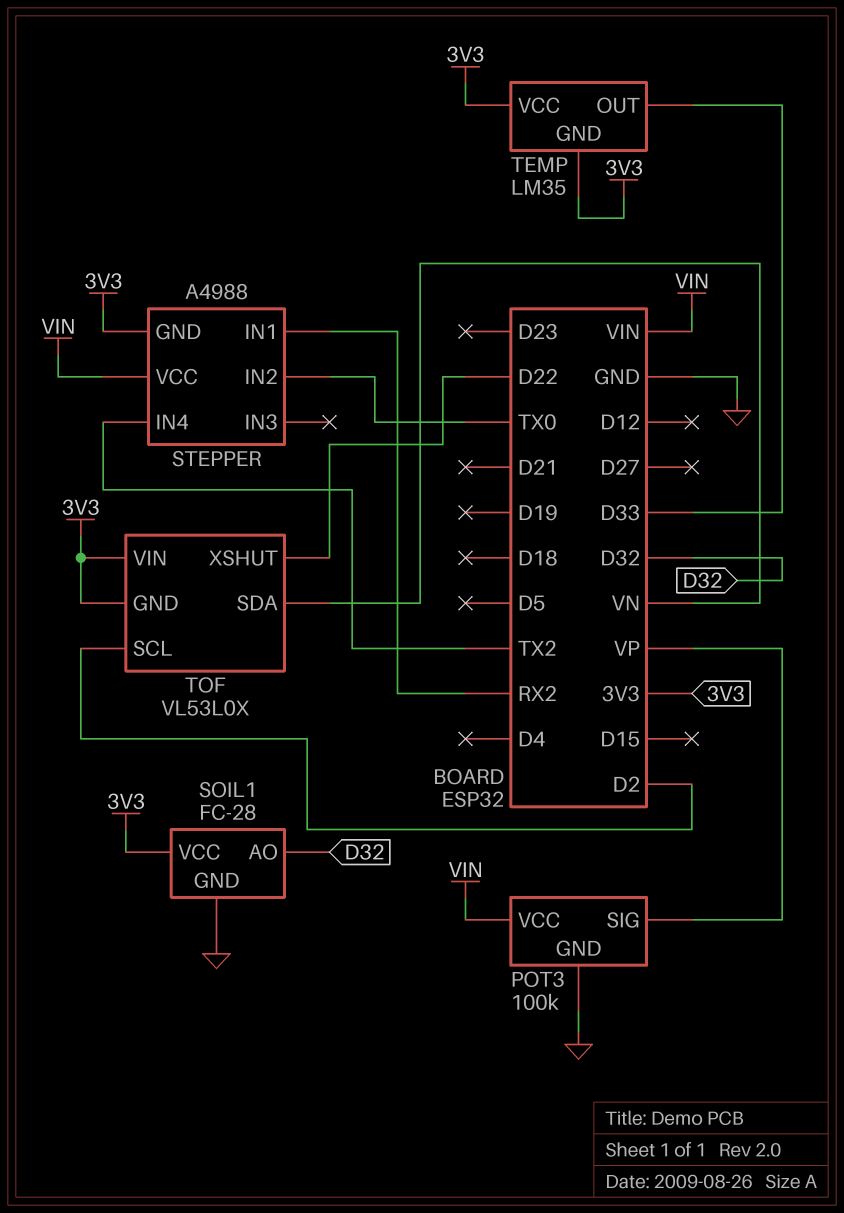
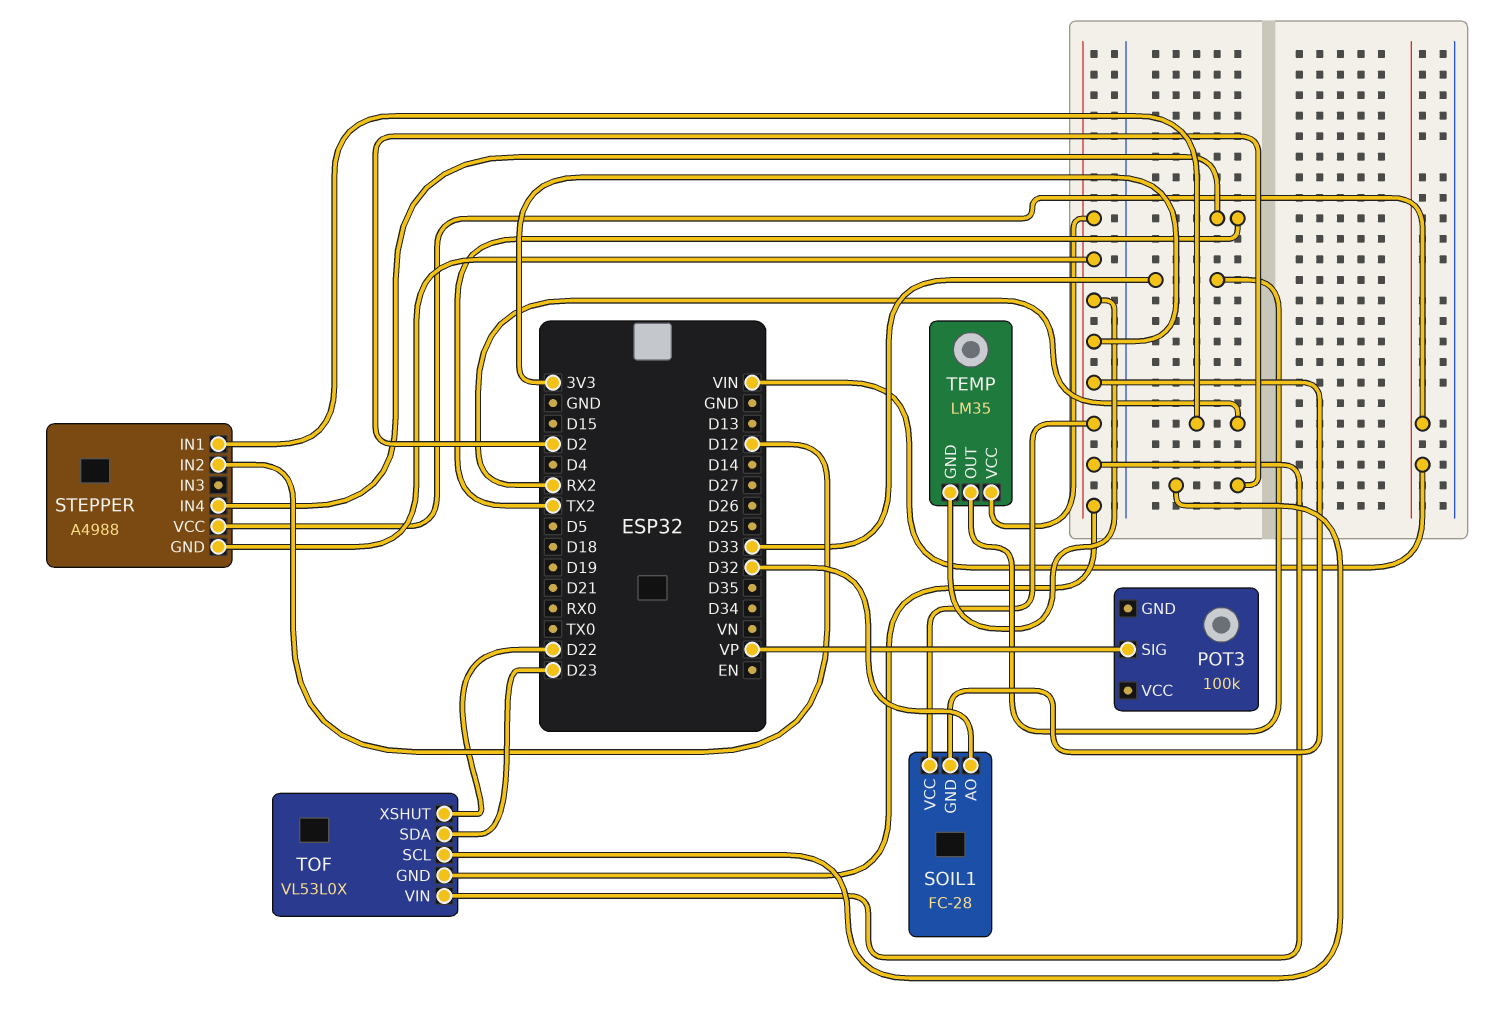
POT3 pin GND: GND -> none
POT3 pin VCC: VIN -> none
SOIL1 pin GND: GND -> 3V3
STEPPER pin IN2: TX0 -> D12
TOF pin SDA: VN -> D23

